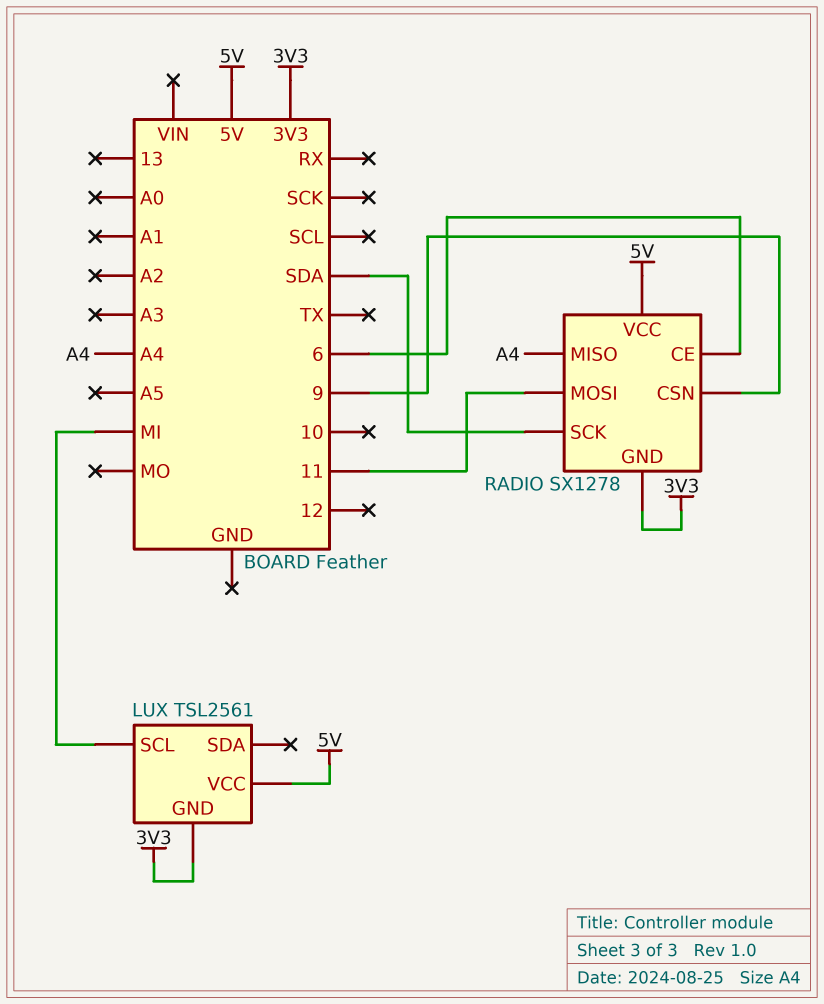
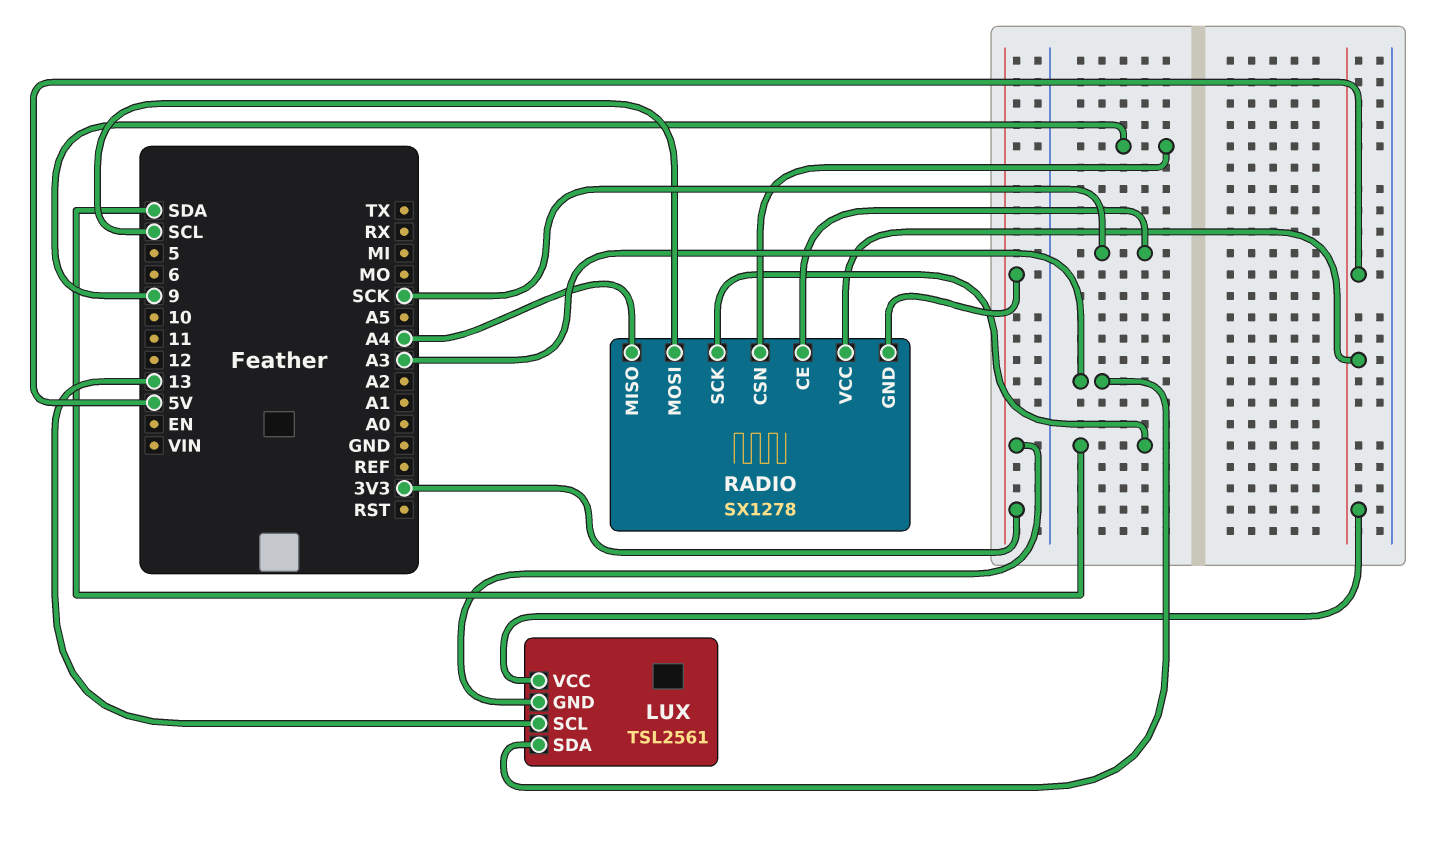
LUX pin SCL: MI -> 13
LUX pin SDA: none -> A3
RADIO pin CE: 6 -> SCK
RADIO pin MOSI: 11 -> SCL

